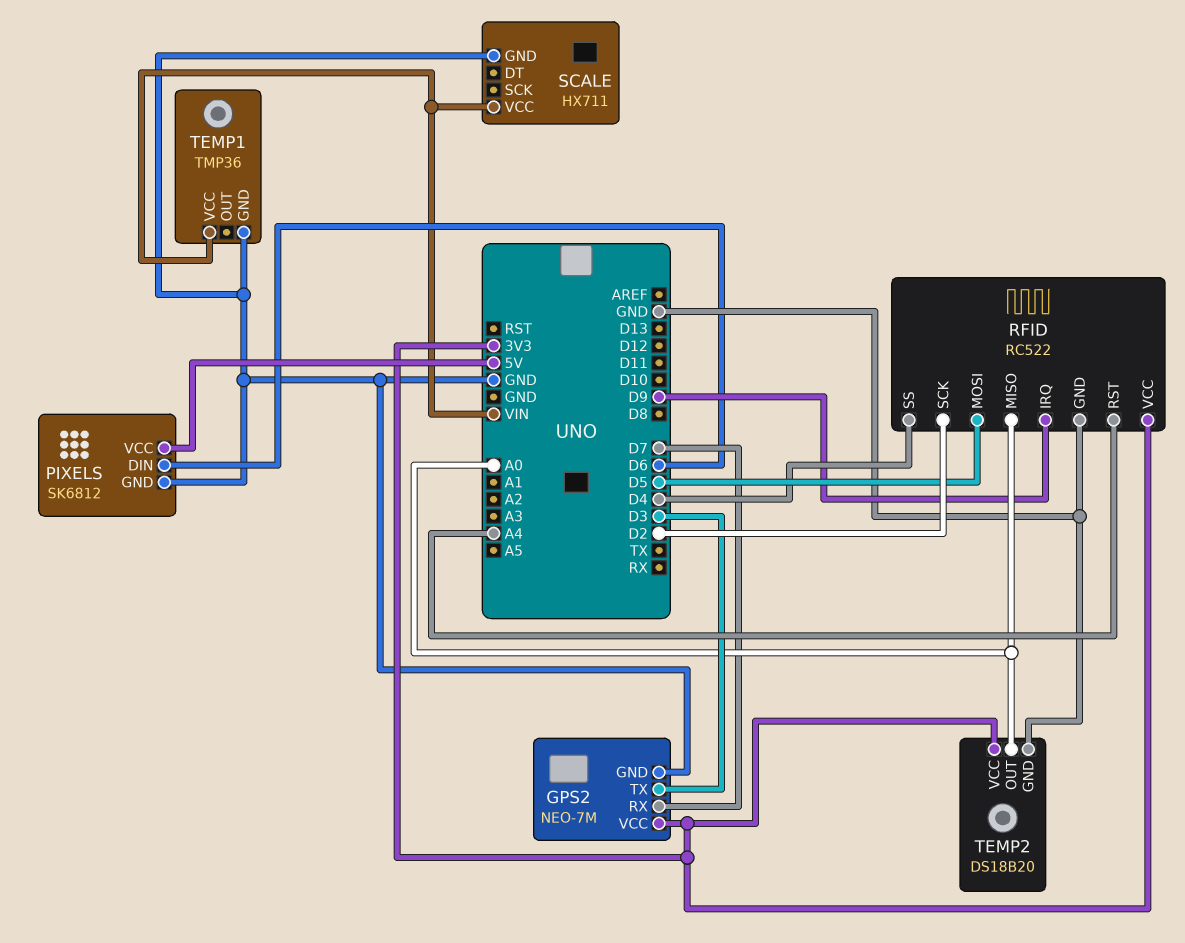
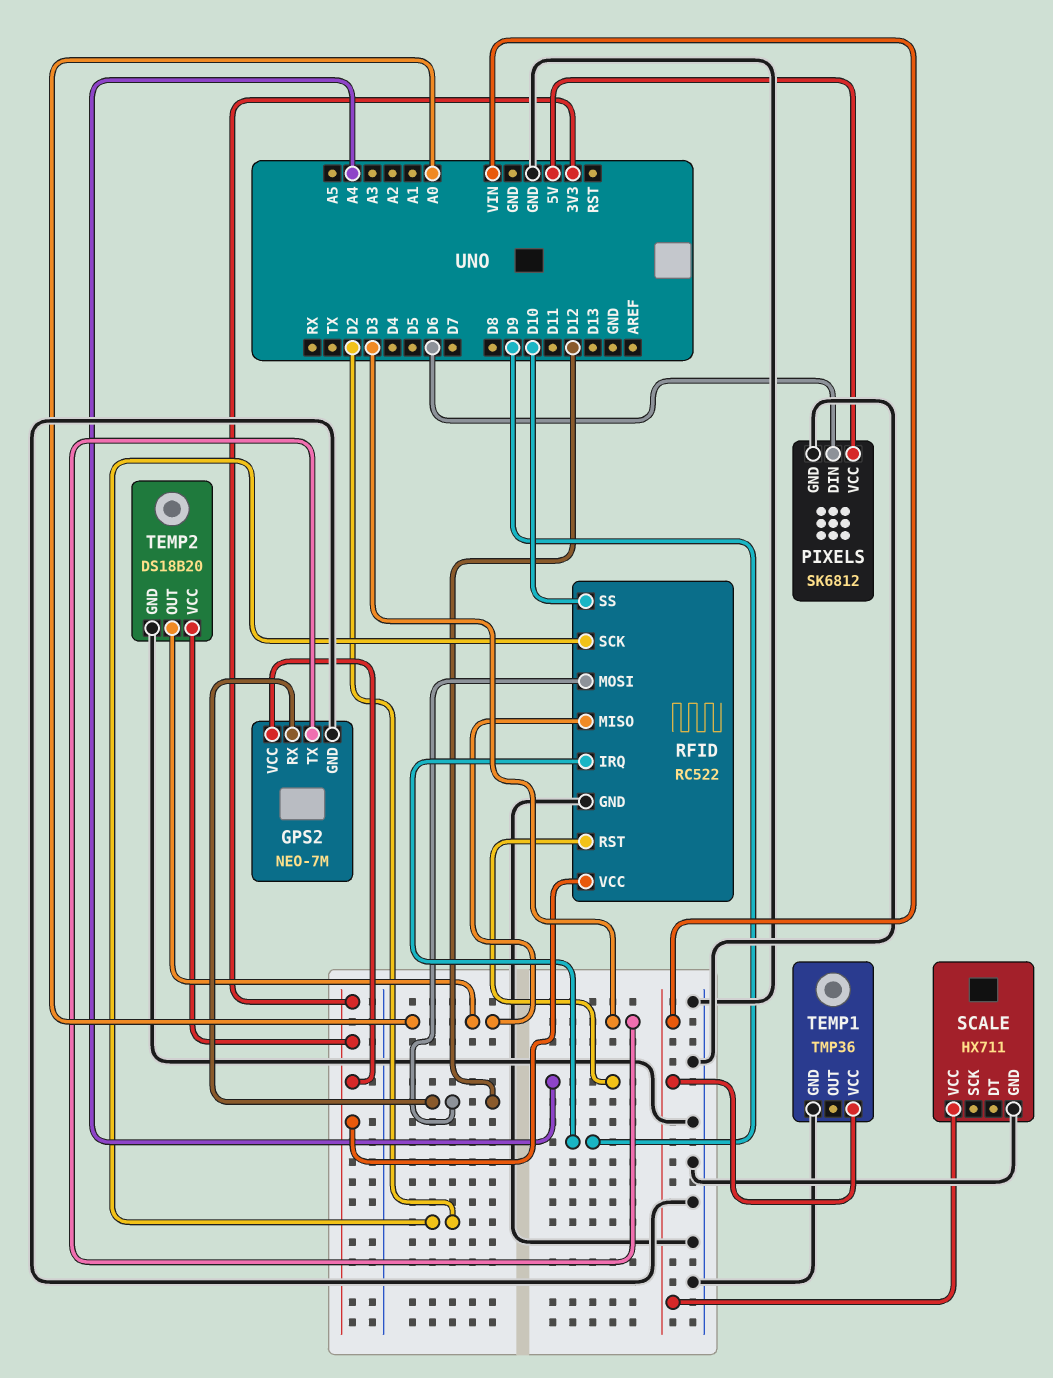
GPS2 pin RX: D7 -> D12
RFID pin MOSI: D5 -> D12
RFID pin SS: D4 -> D10

